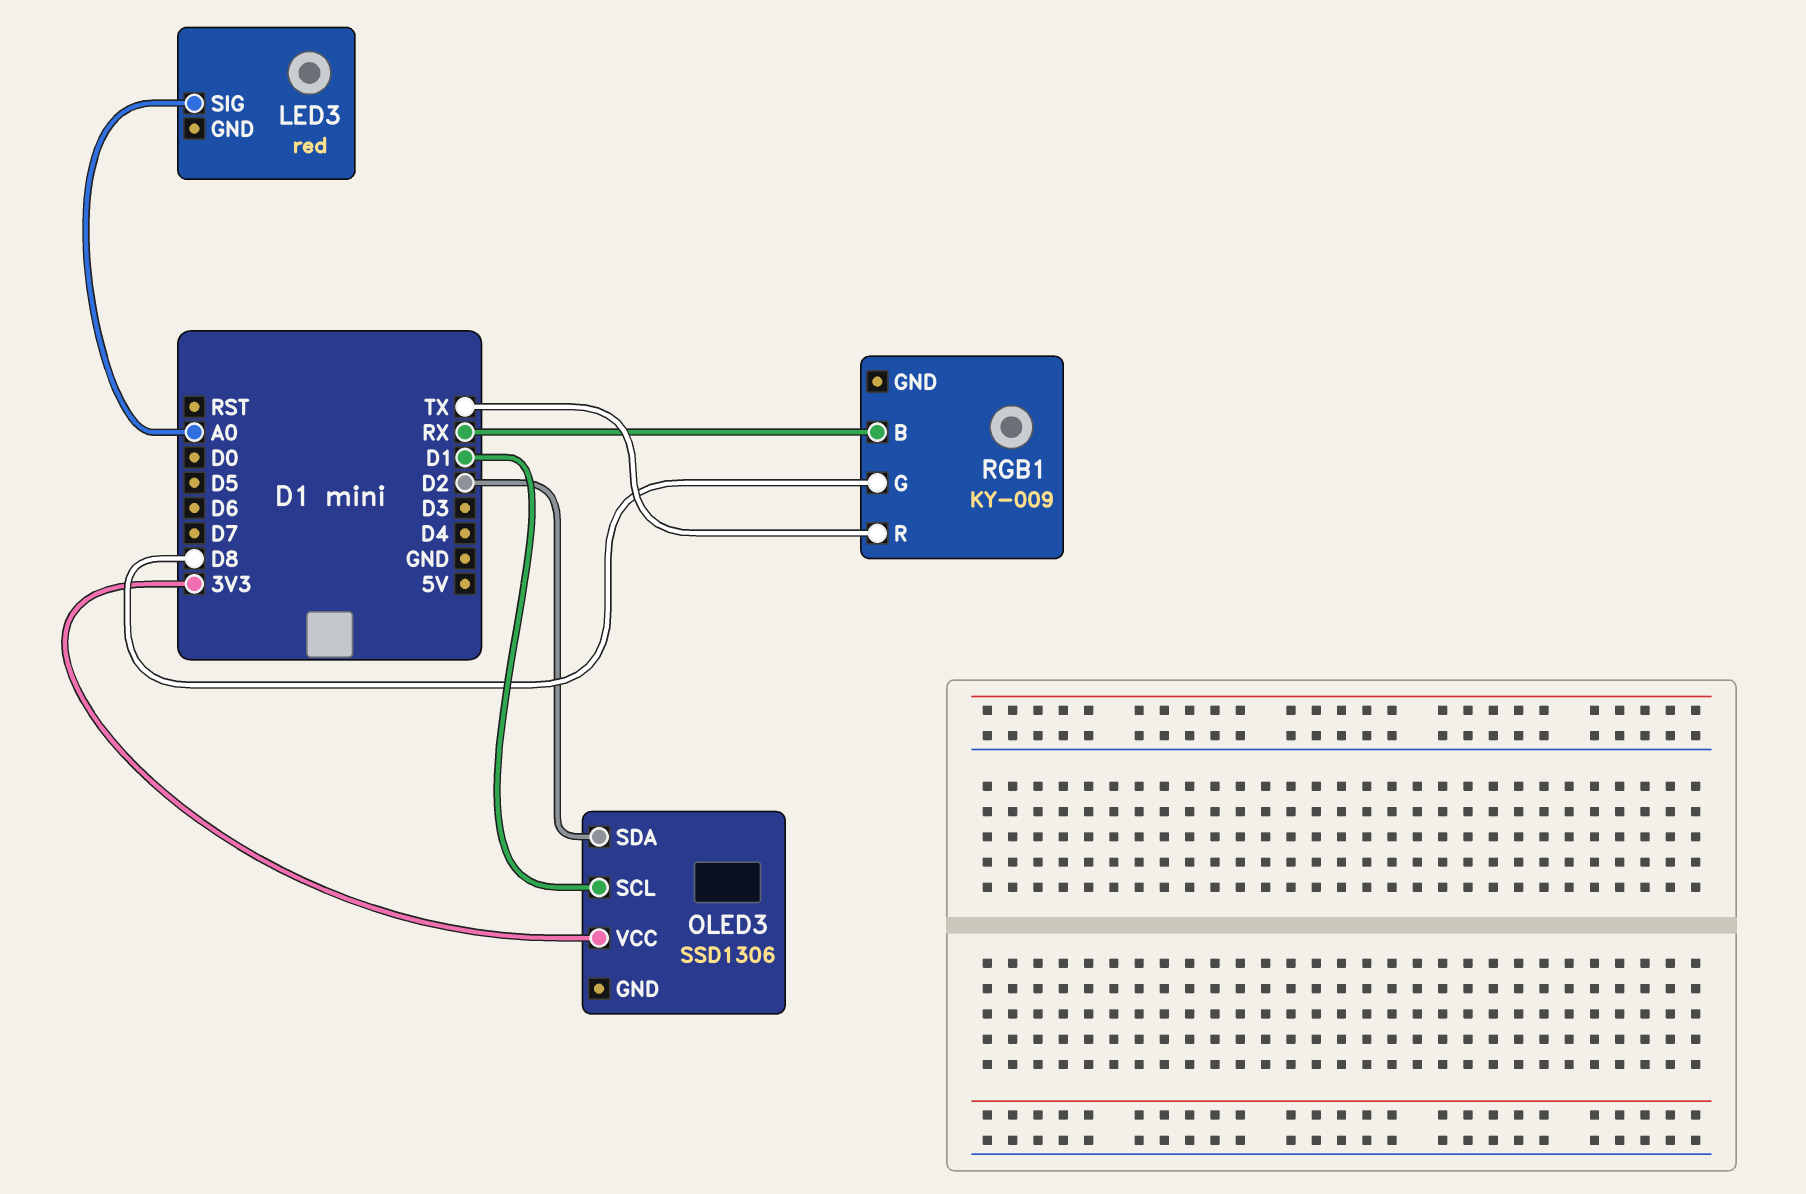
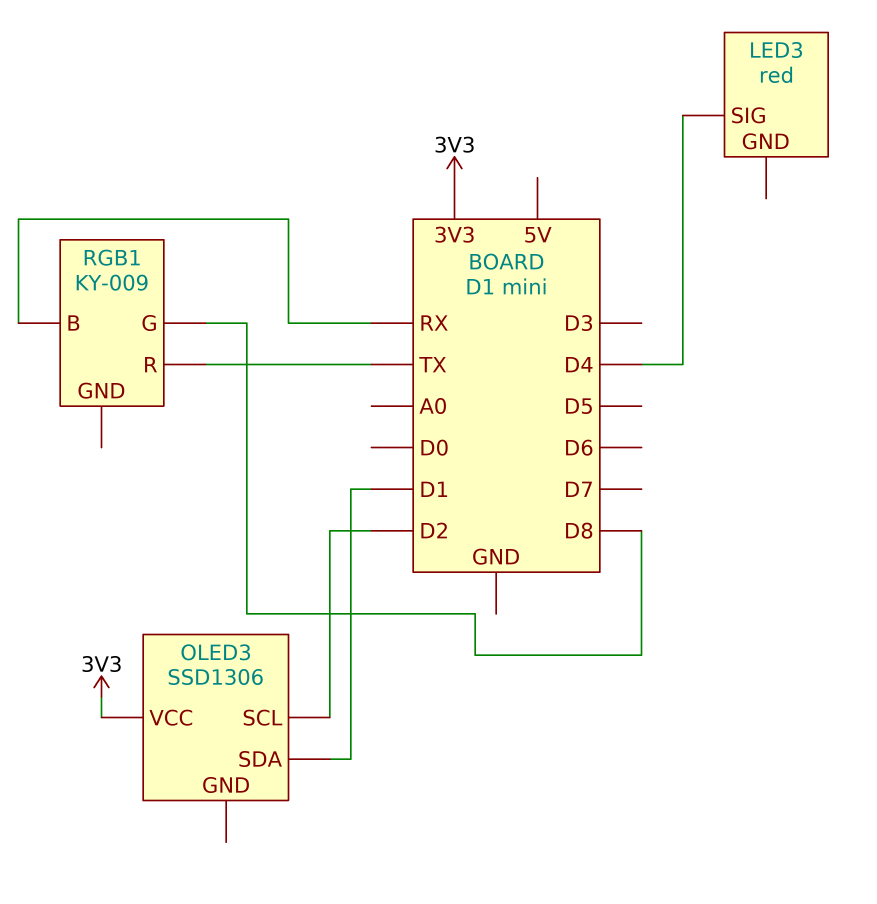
LED3 pin SIG: A0 -> D4
OLED3 pin SCL: D1 -> D2
OLED3 pin SDA: D2 -> D1

